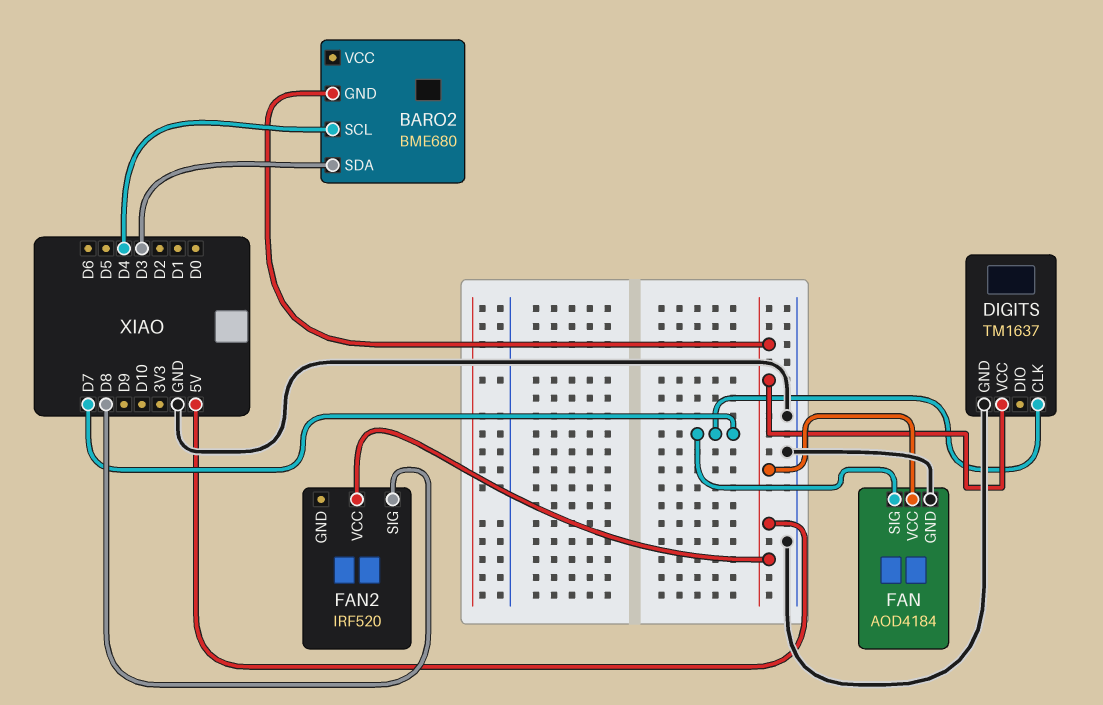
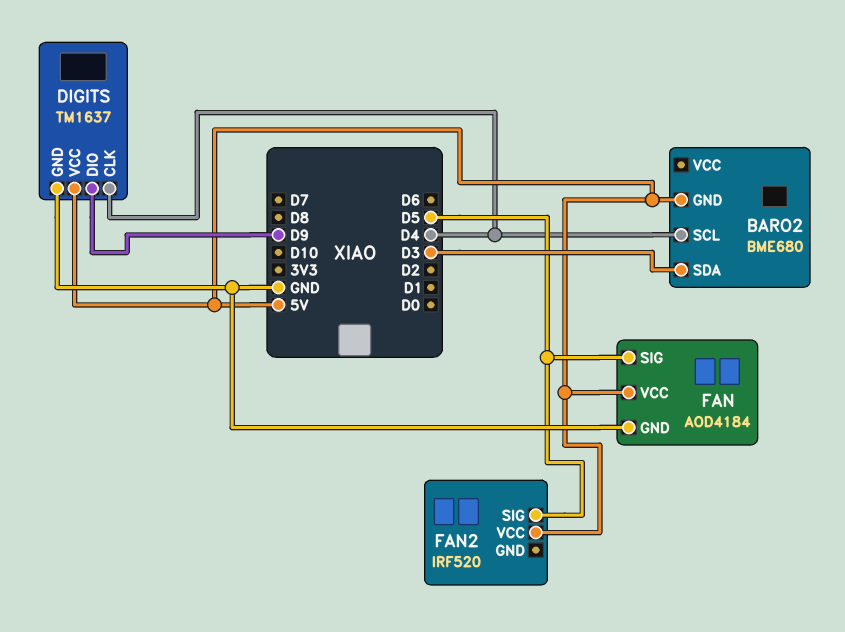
DIGITS pin CLK: D7 -> D4
DIGITS pin DIO: none -> D9
FAN pin SIG: D7 -> D5
FAN2 pin SIG: D8 -> D5

